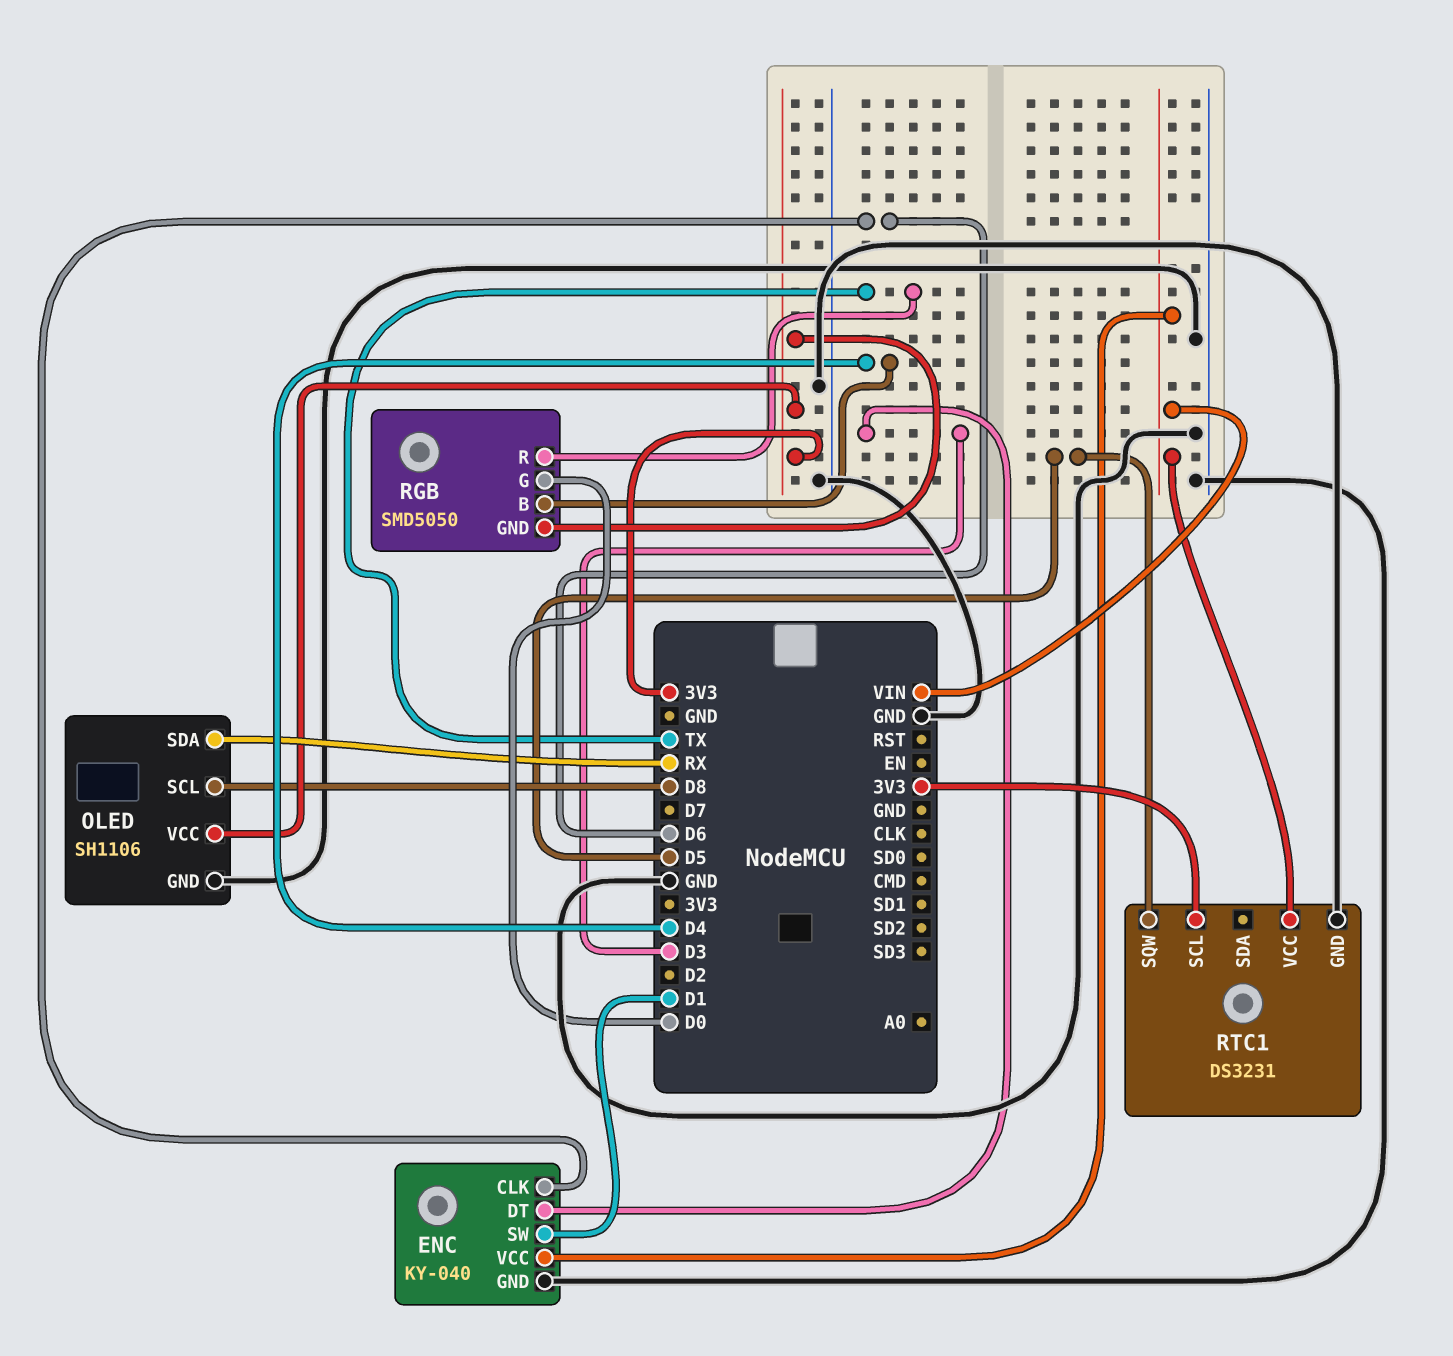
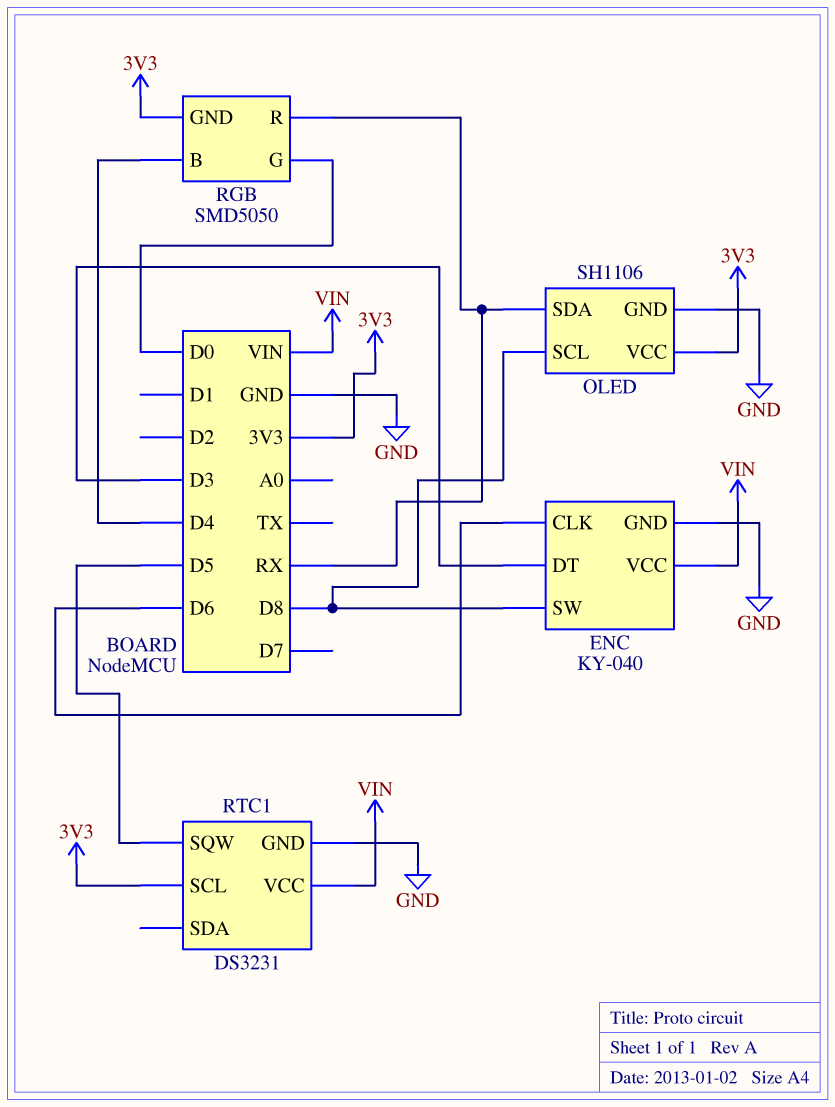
ENC pin SW: D1 -> D8
RGB pin R: TX -> RX

